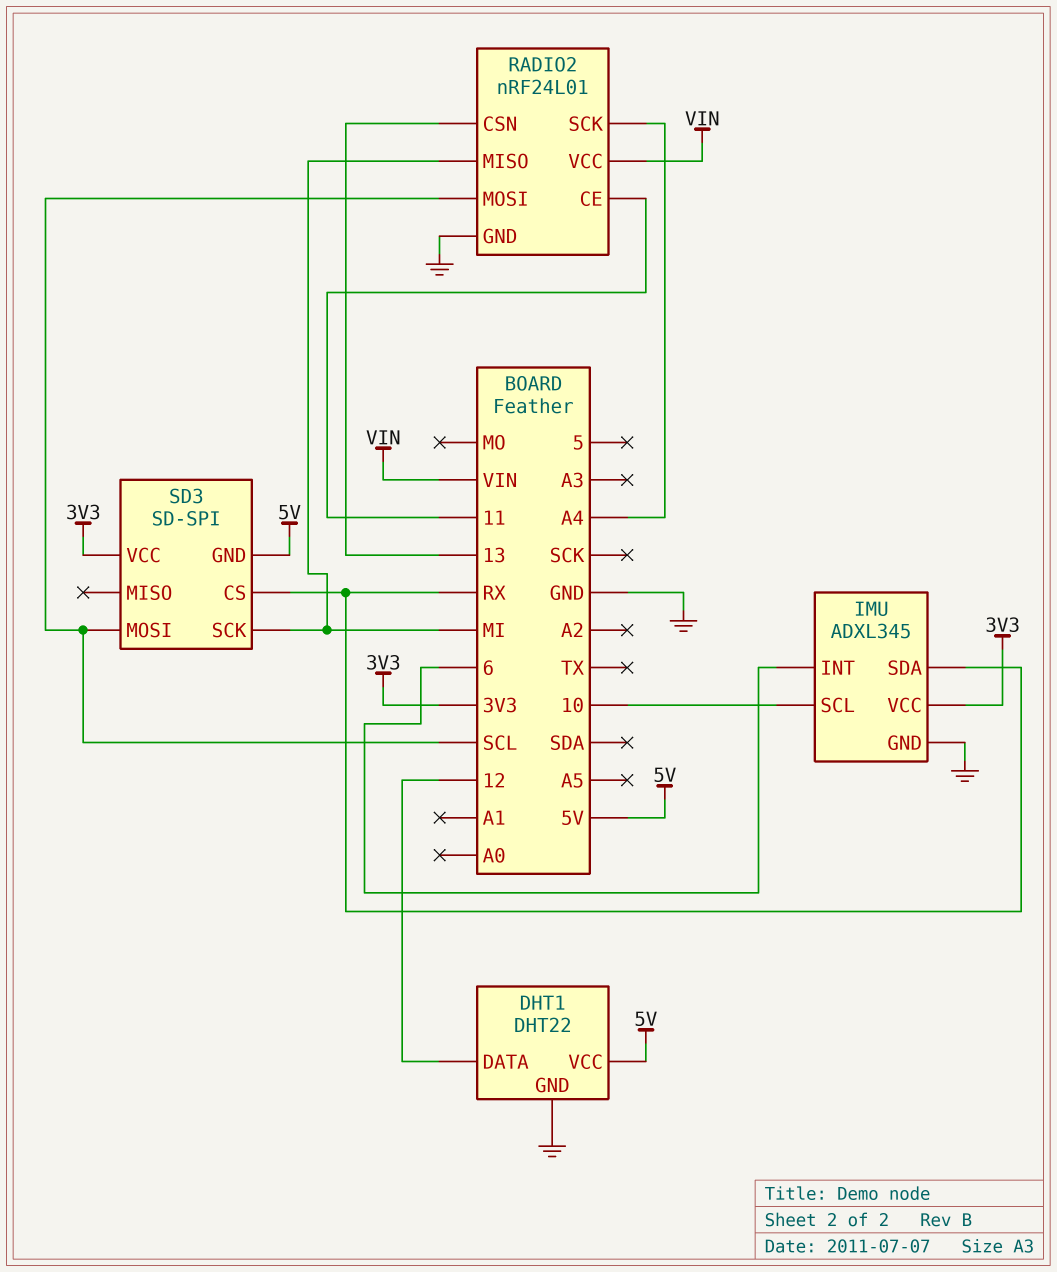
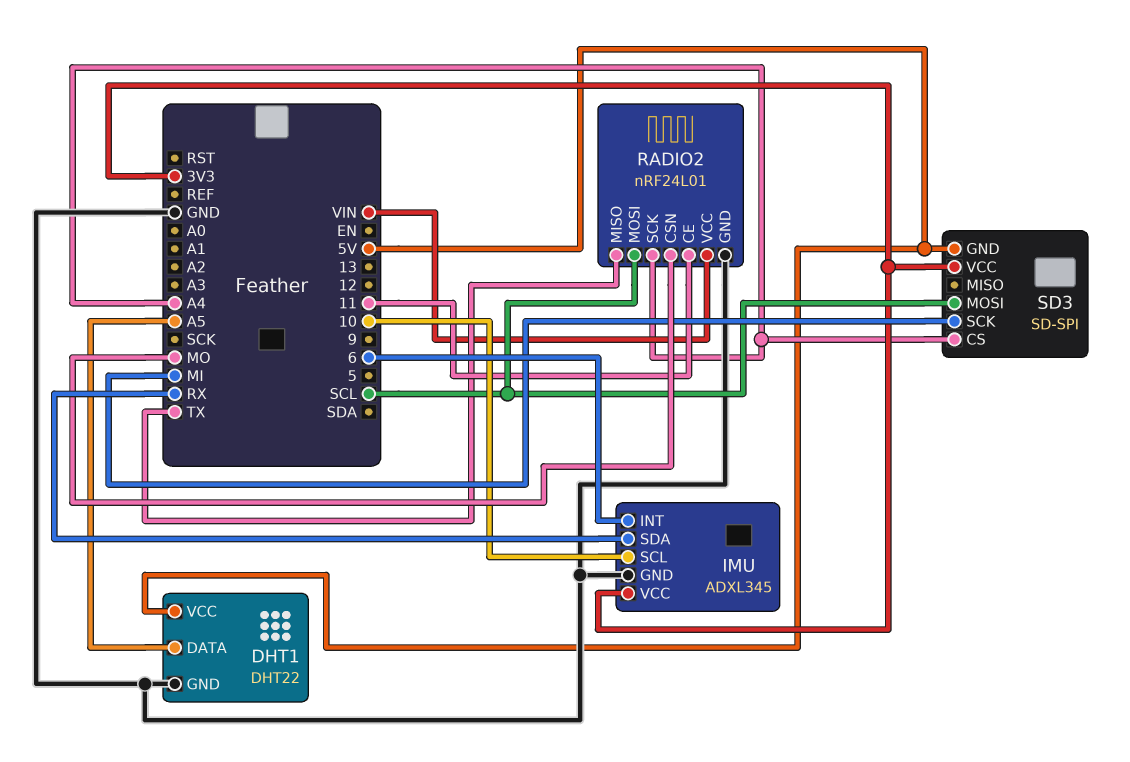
DHT1 pin DATA: 12 -> A5
RADIO2 pin CSN: 13 -> MO
RADIO2 pin MISO: MI -> TX
SD3 pin CS: RX -> A4

